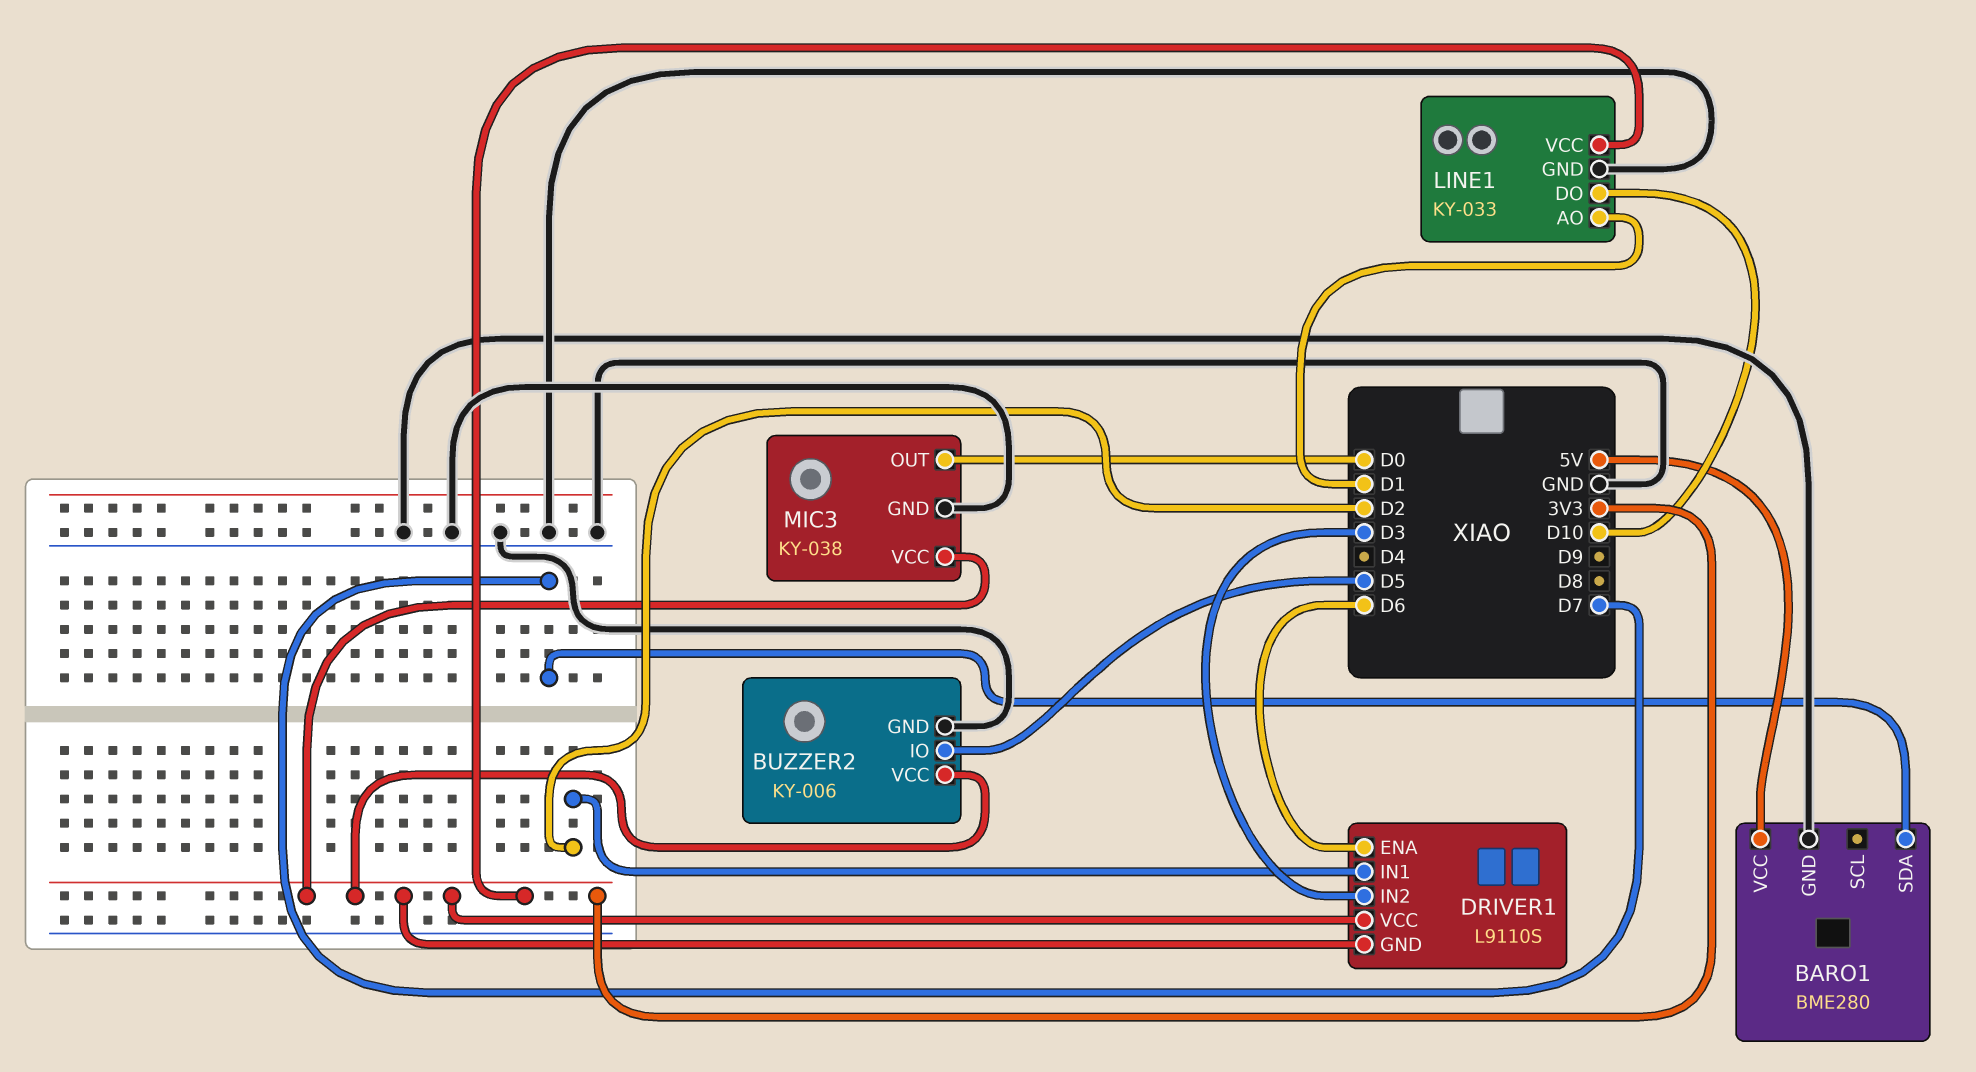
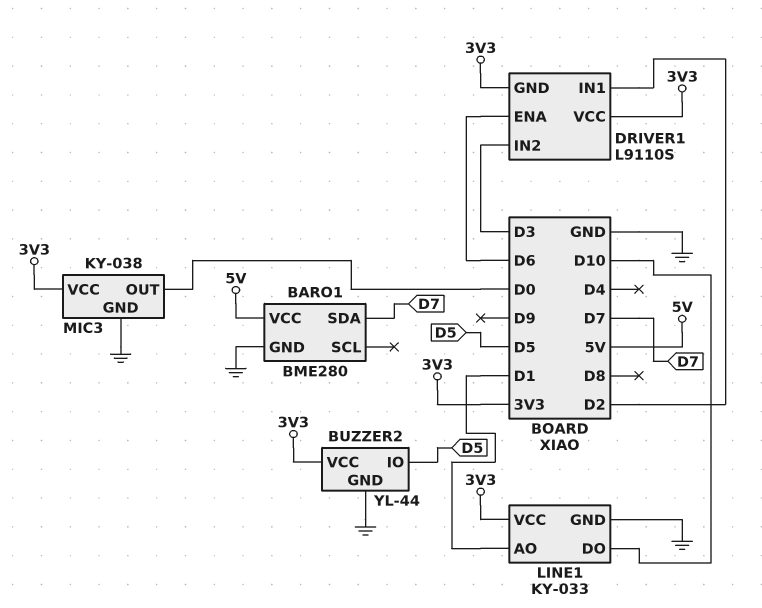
BUZZER2: KY-006 -> YL-44

